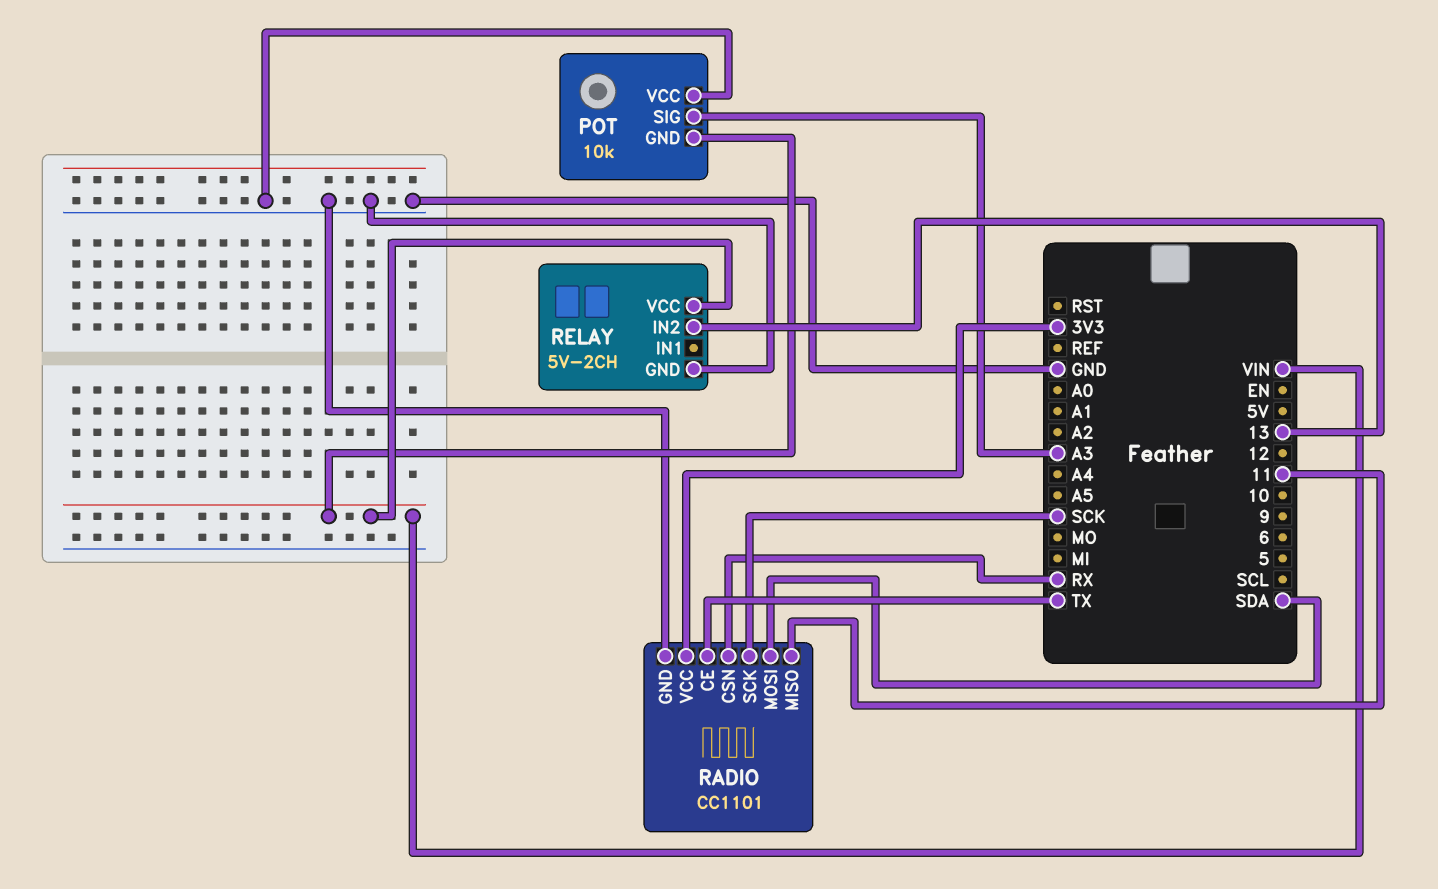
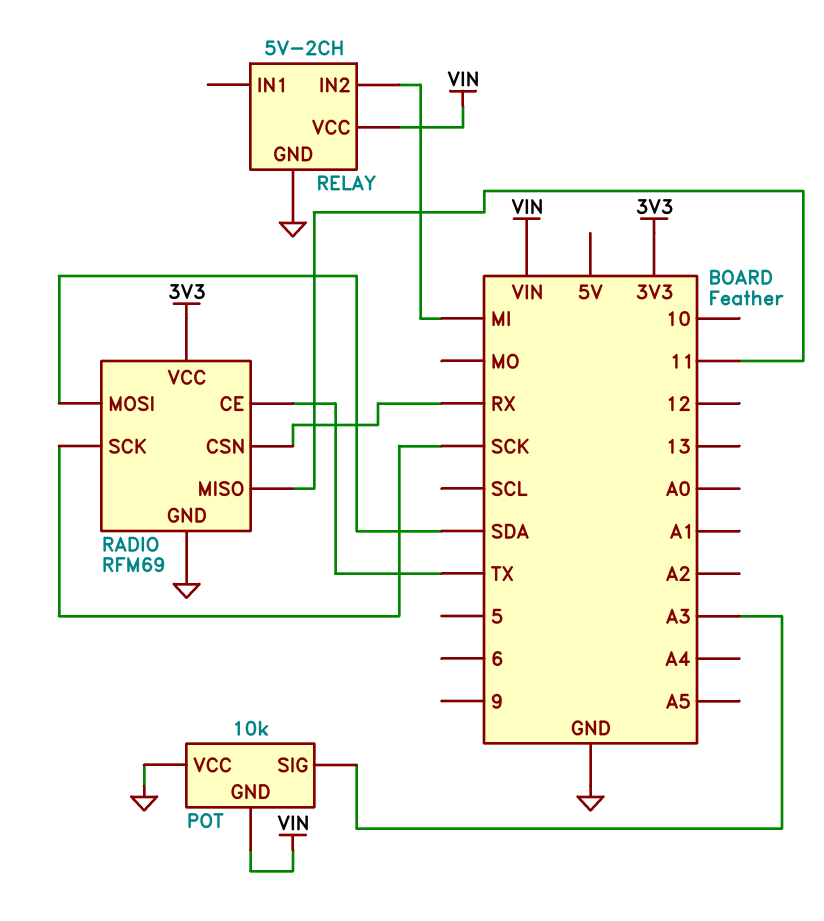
RADIO: CC1101 -> RFM69
RELAY pin IN2: 13 -> MI

